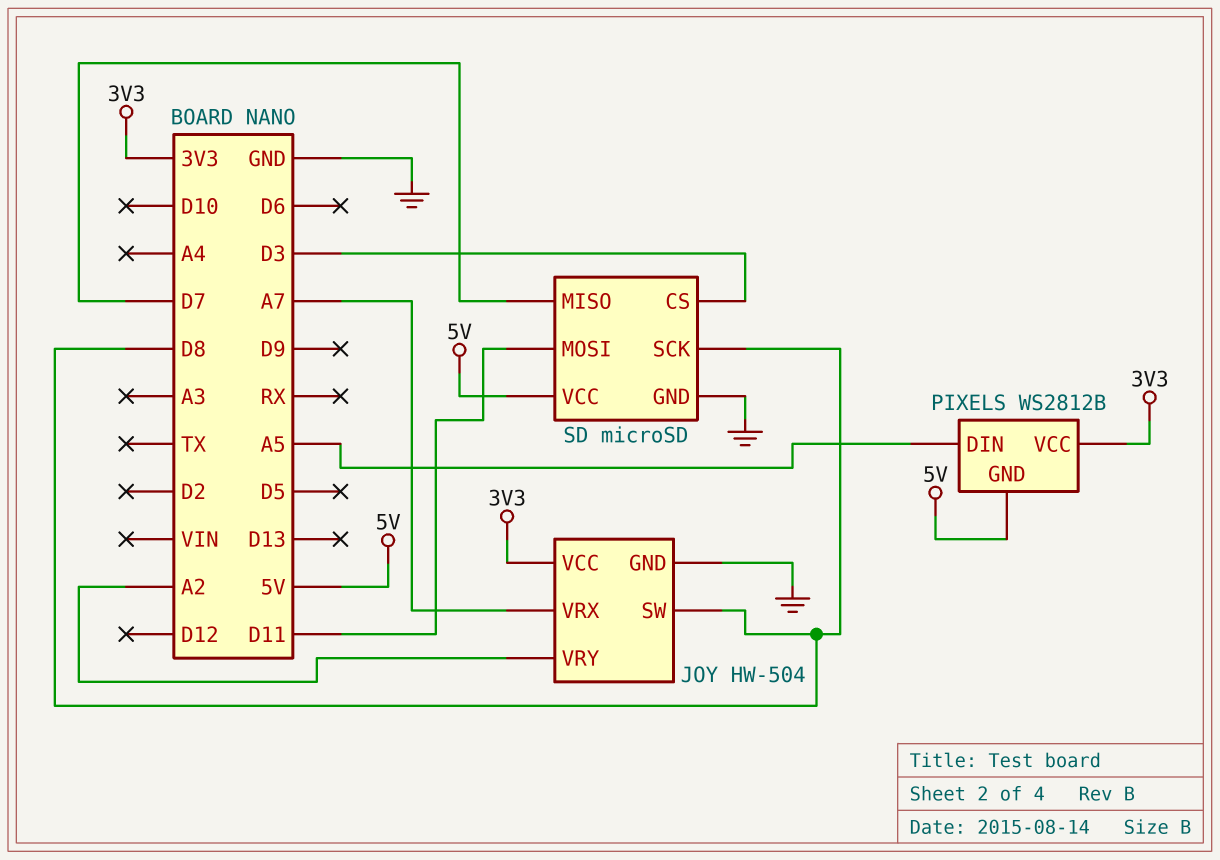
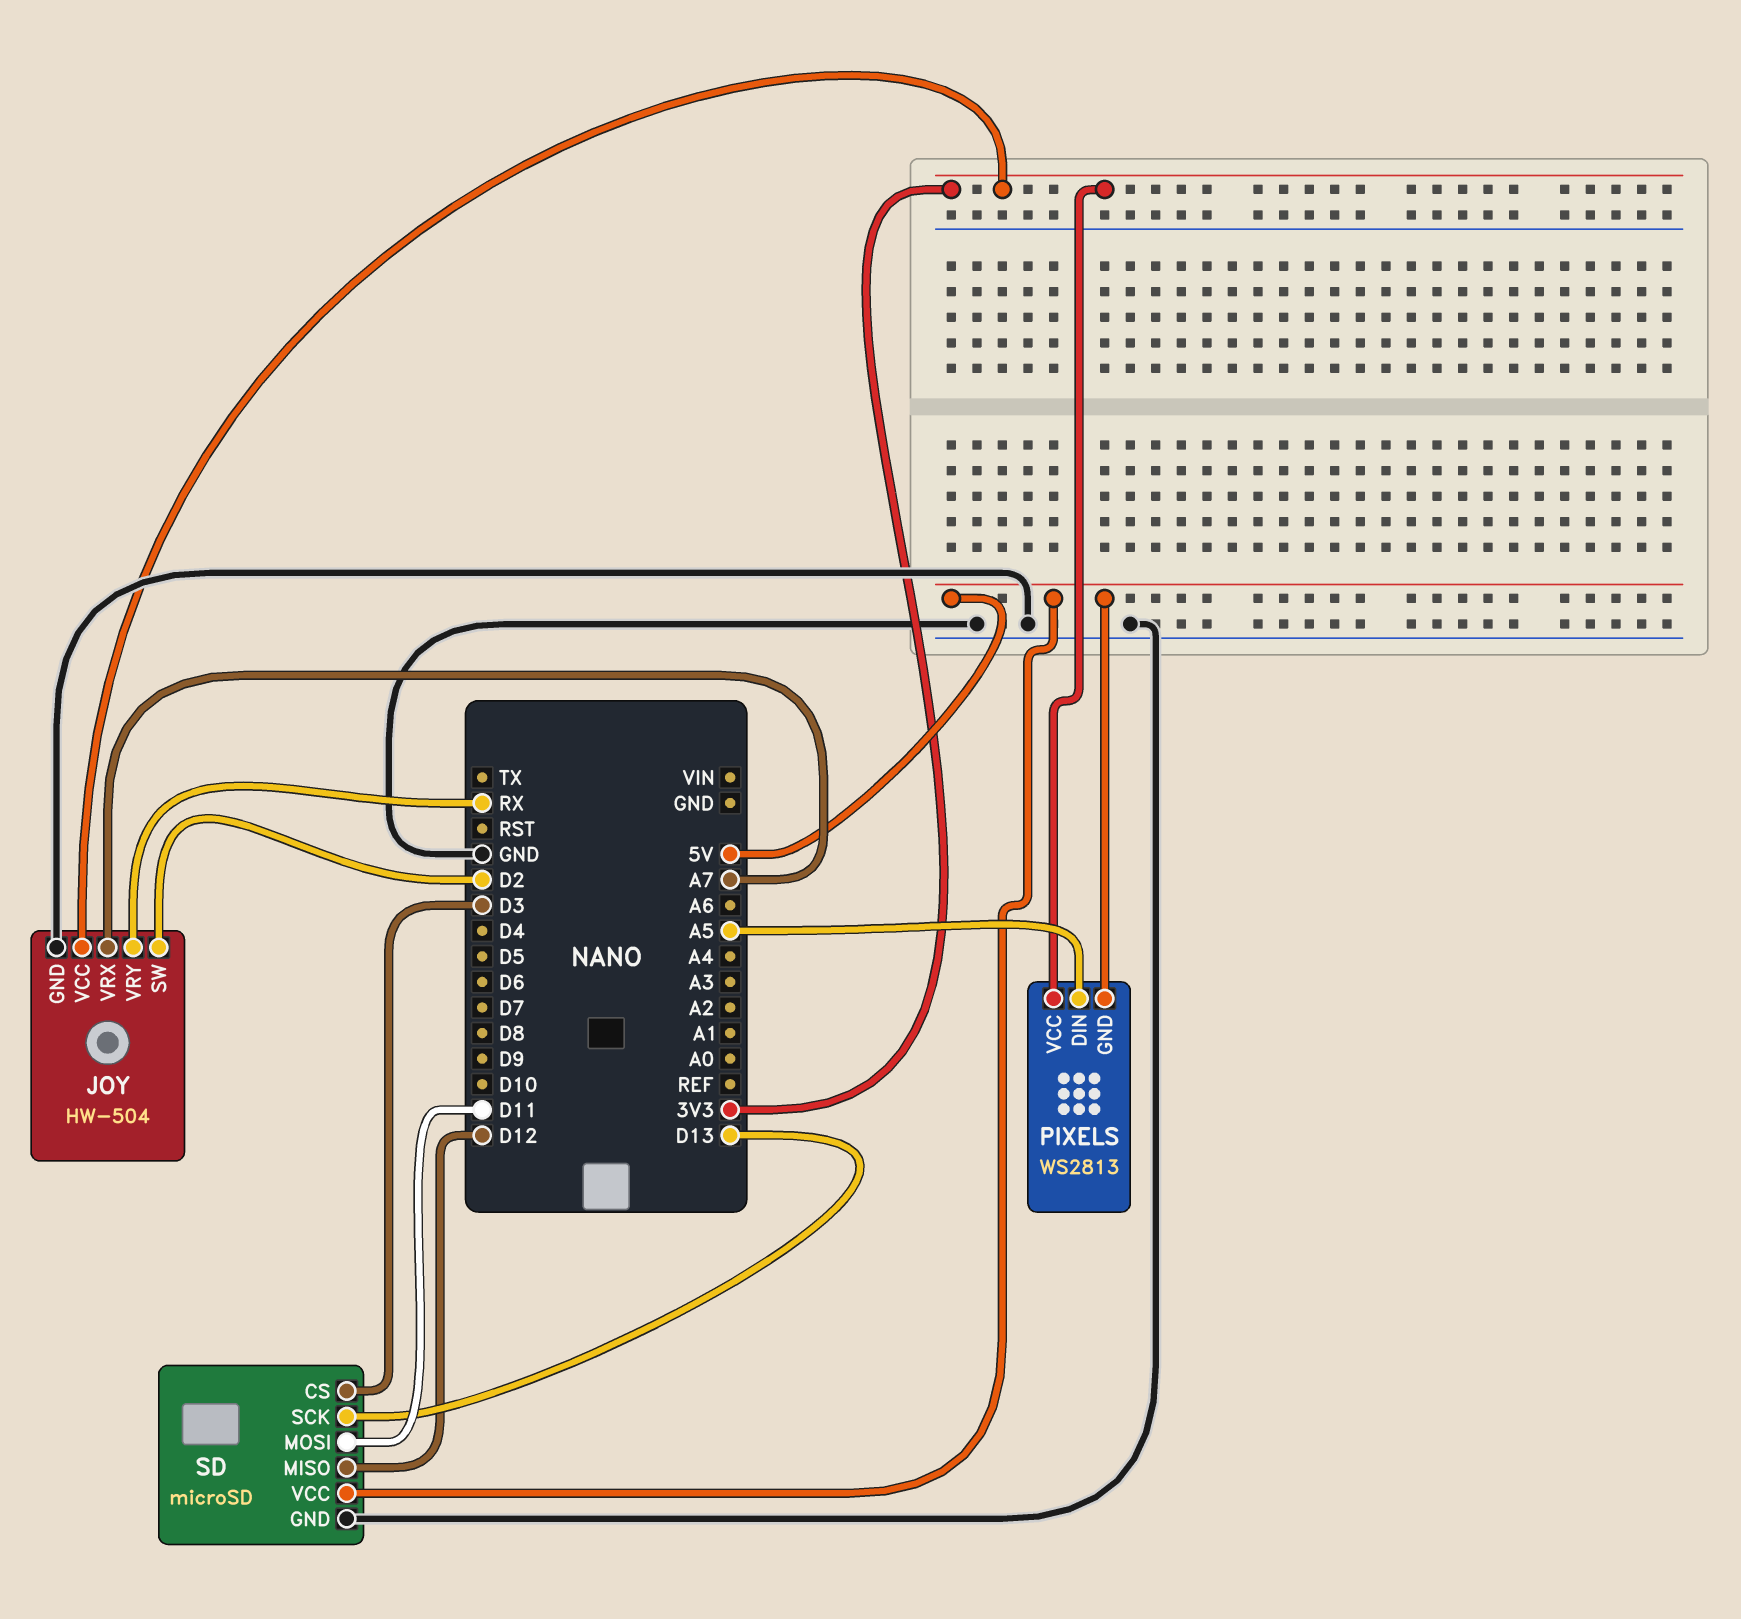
JOY pin SW: D8 -> D2
JOY pin VRY: A2 -> RX
PIXELS: WS2812B -> WS2813
SD pin MISO: D7 -> D12
SD pin SCK: D8 -> D13

